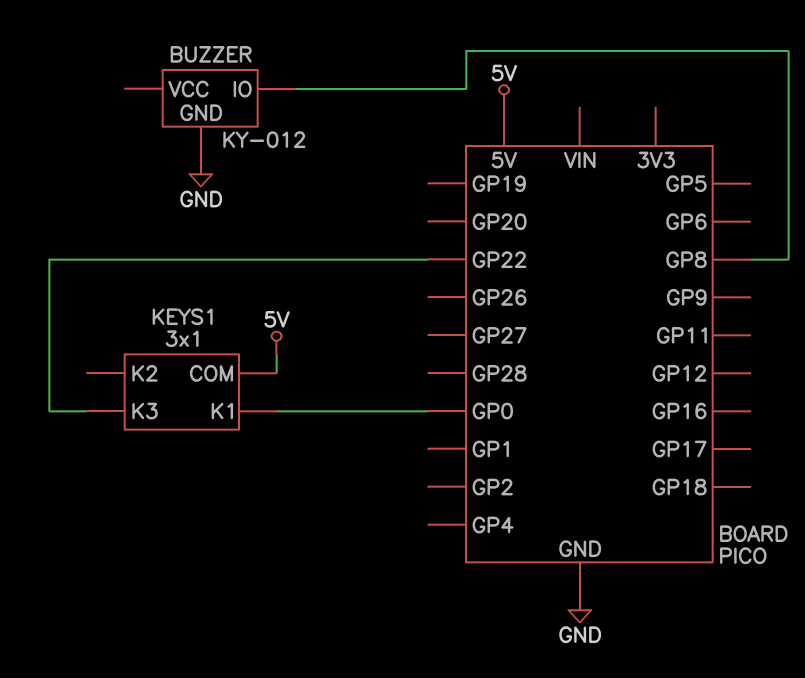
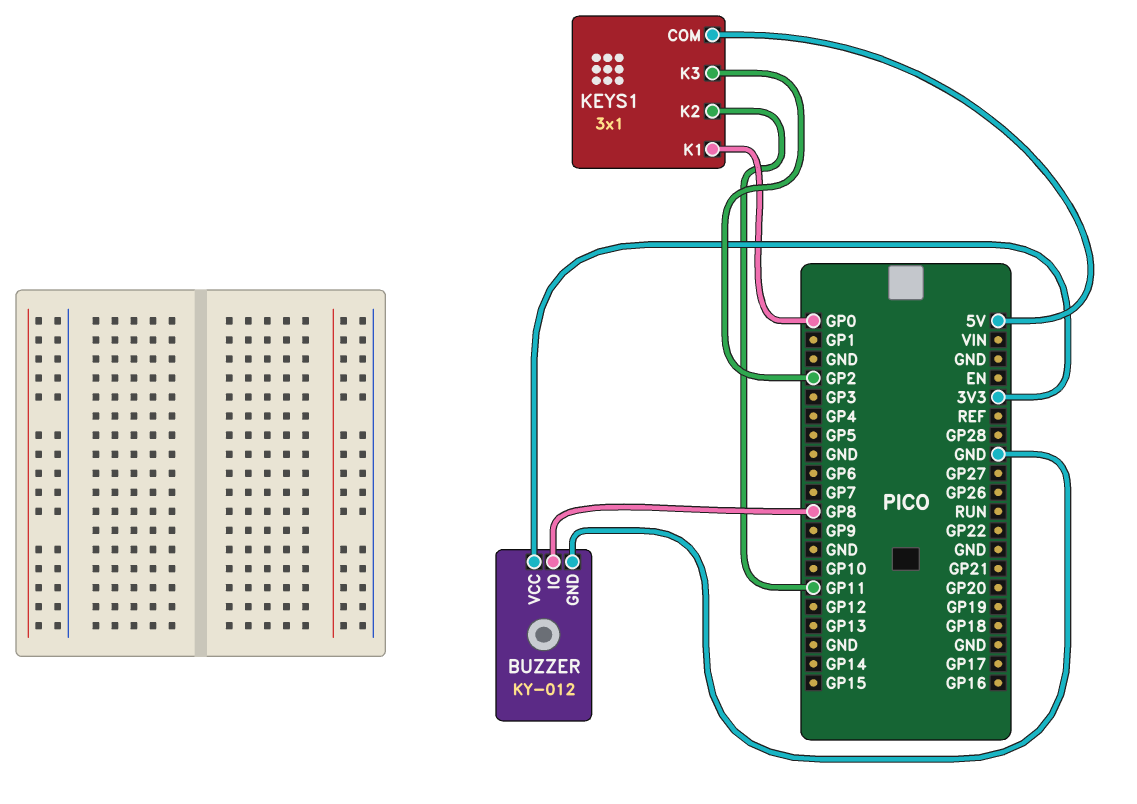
BUZZER pin VCC: none -> 3V3
KEYS1 pin K2: none -> GP11
KEYS1 pin K3: GP22 -> GP2

